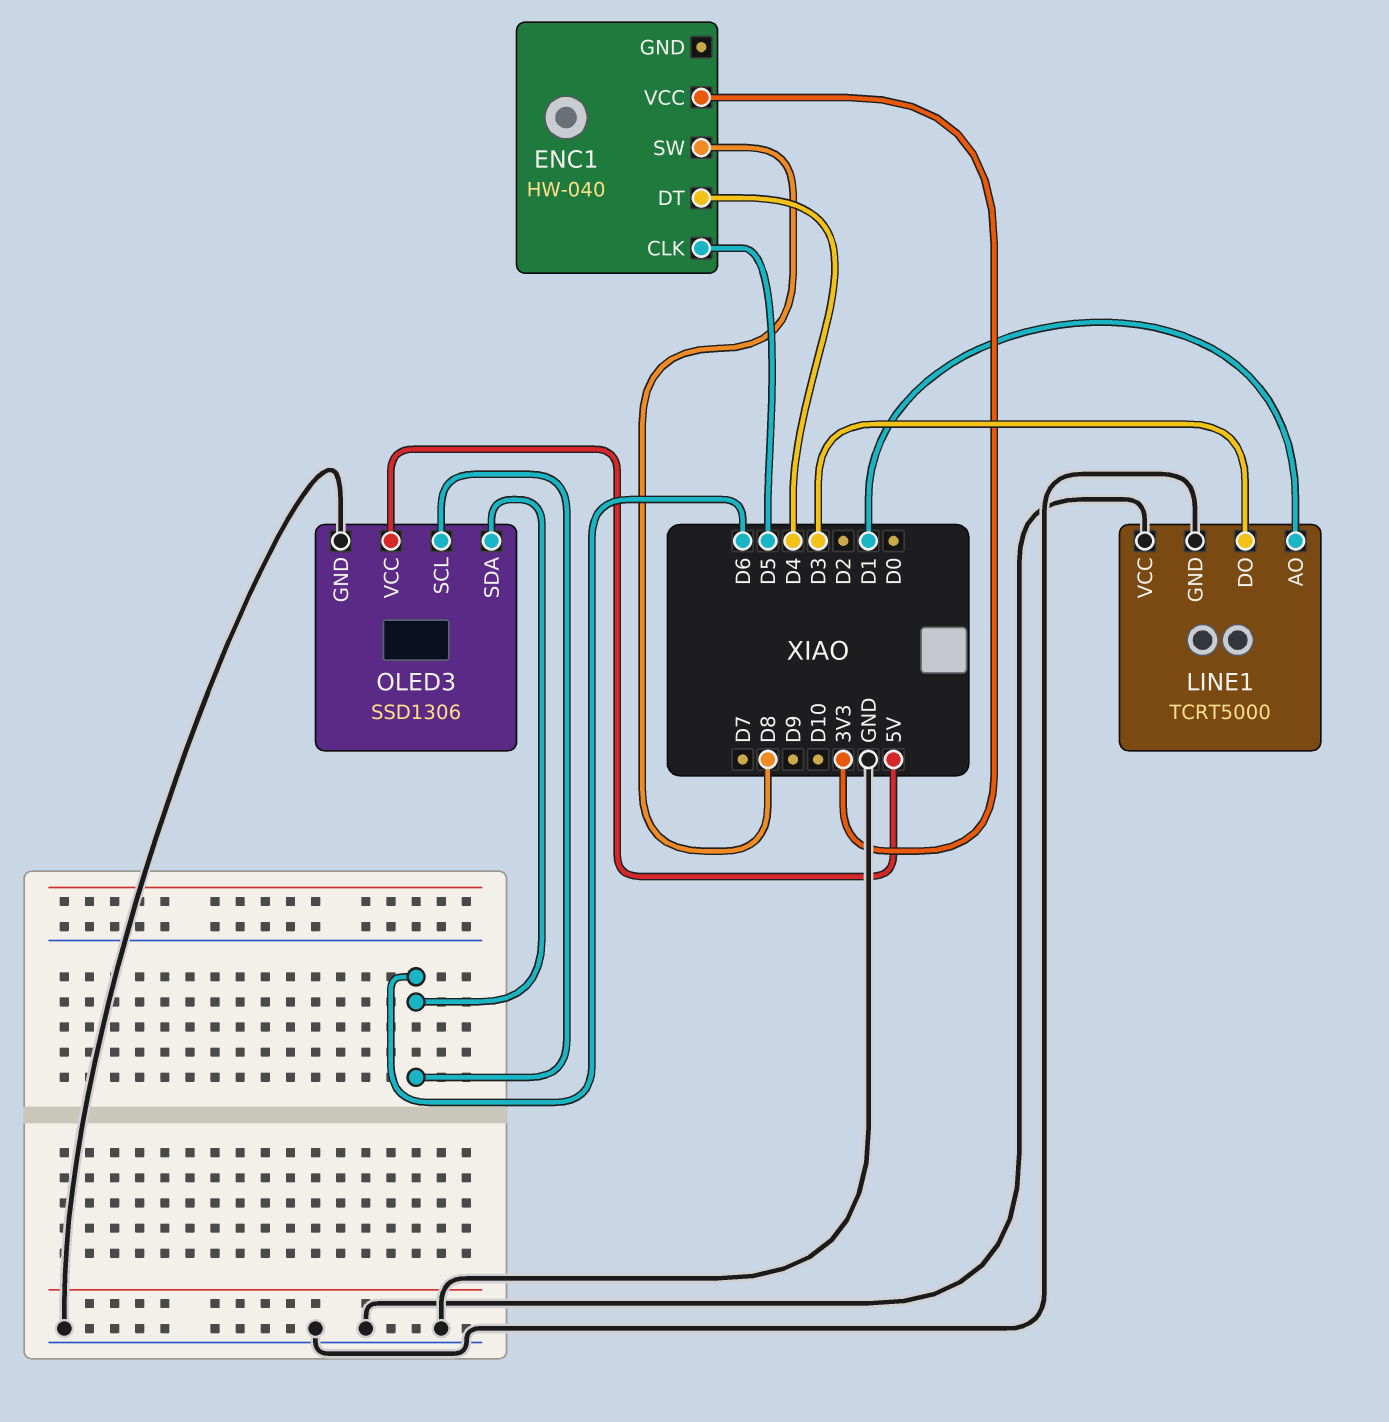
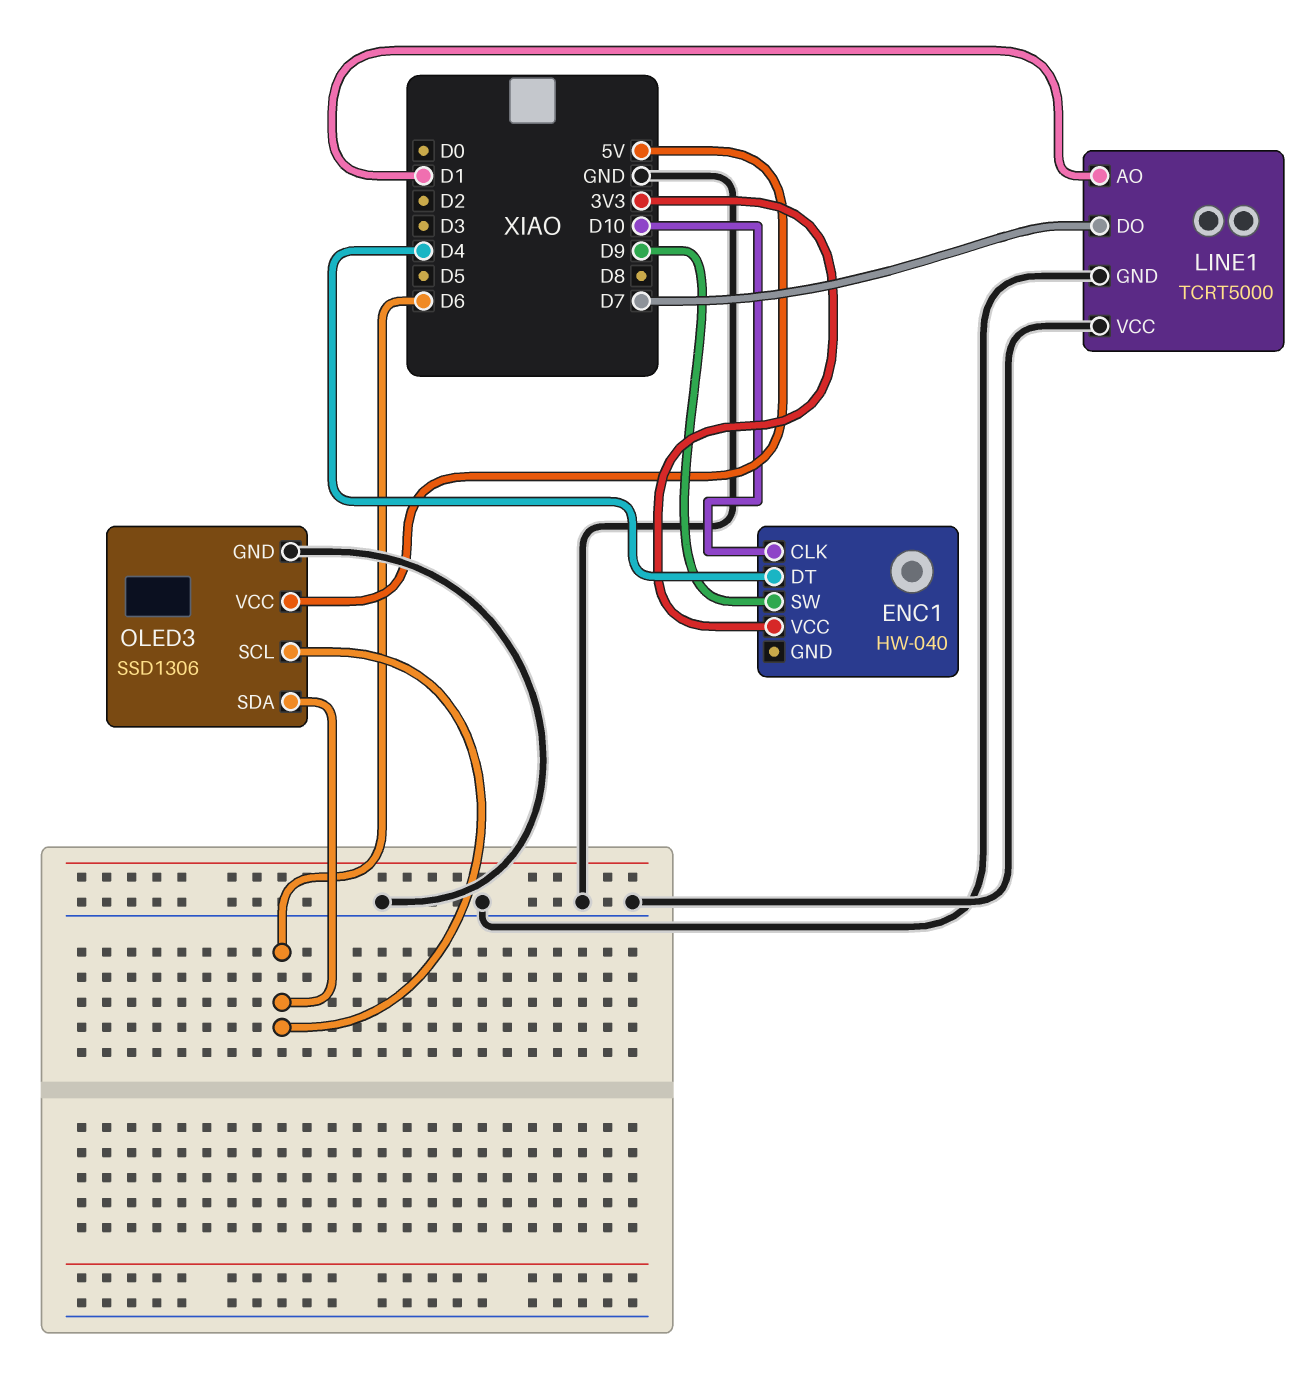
ENC1 pin CLK: D5 -> D10
ENC1 pin SW: D8 -> D9
LINE1 pin DO: D3 -> D7

